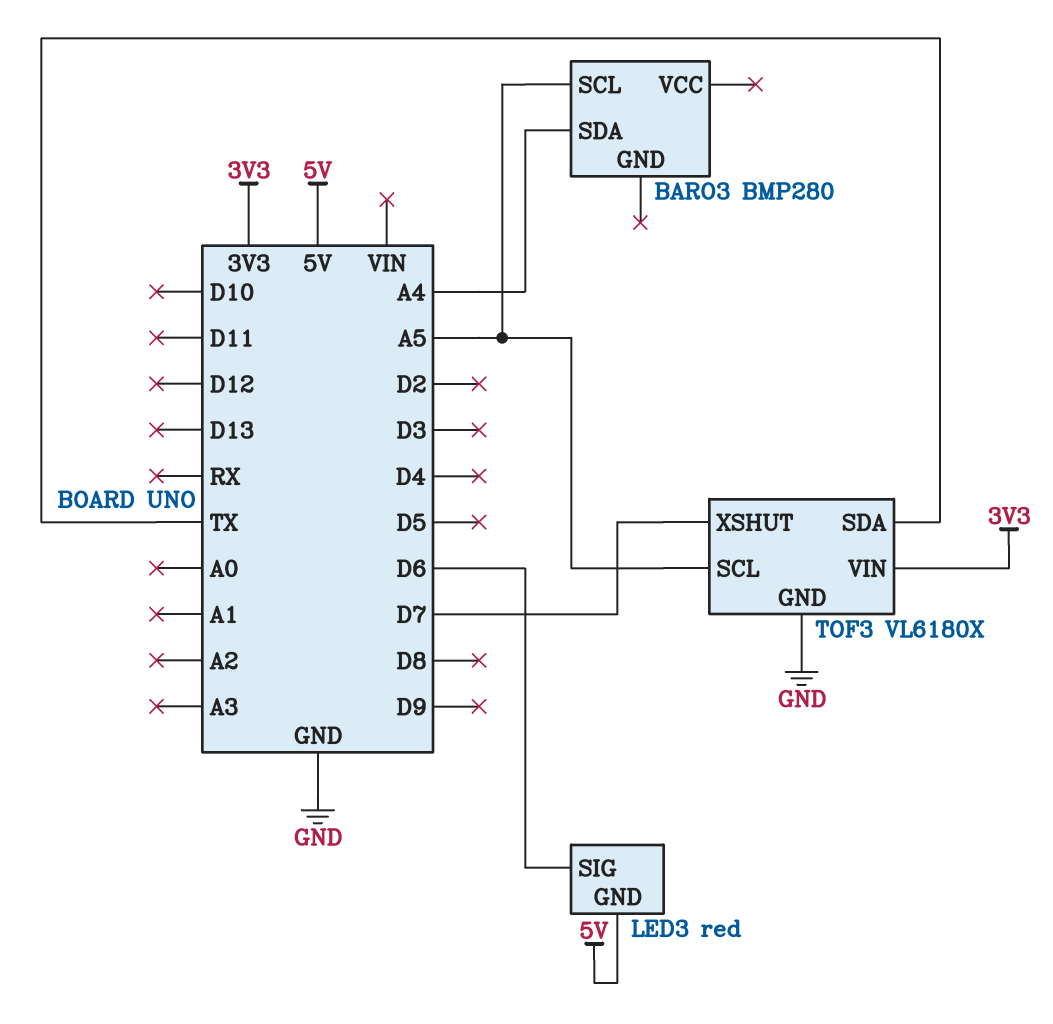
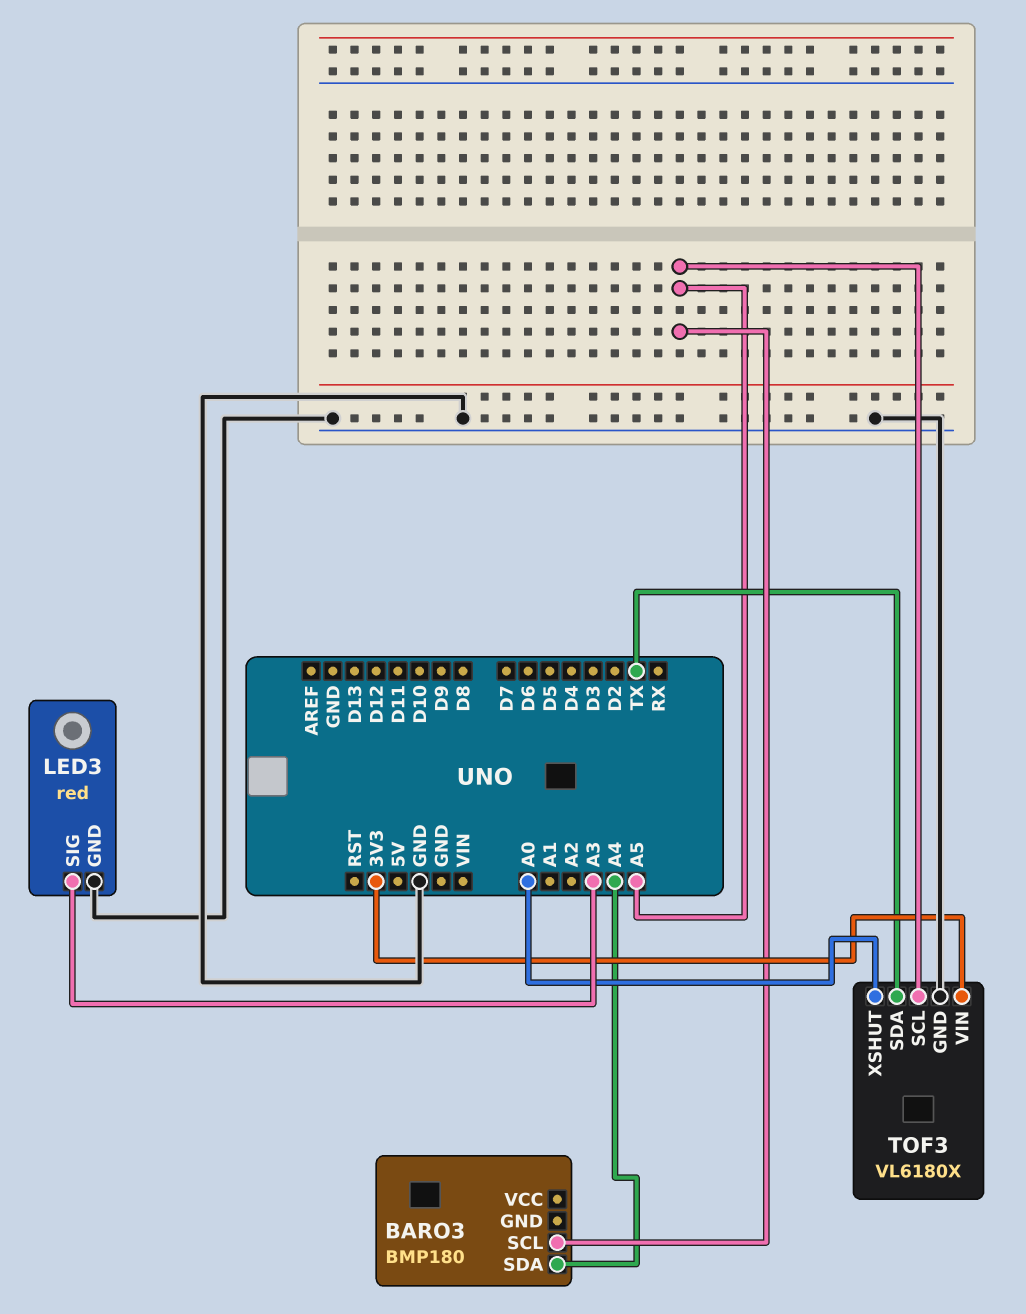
BARO3: BMP280 -> BMP180
LED3 pin GND: 5V -> GND
LED3 pin SIG: D6 -> A3
TOF3 pin XSHUT: D7 -> A0

